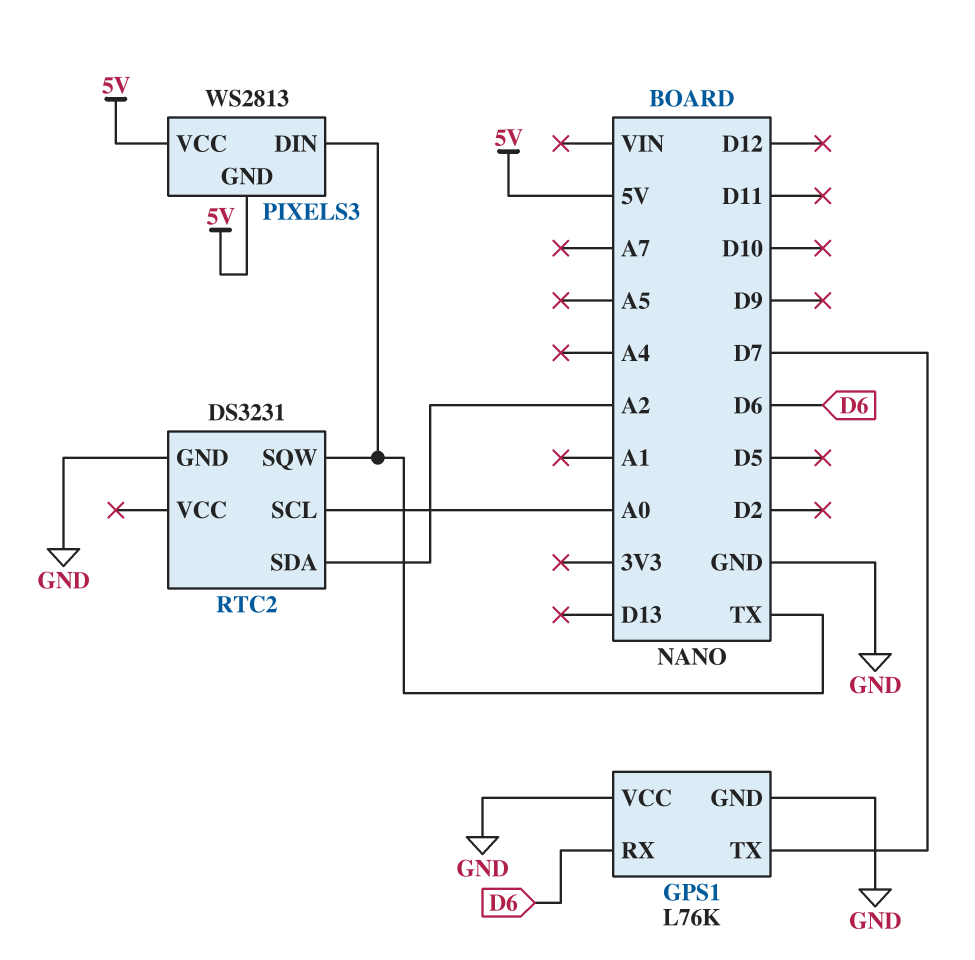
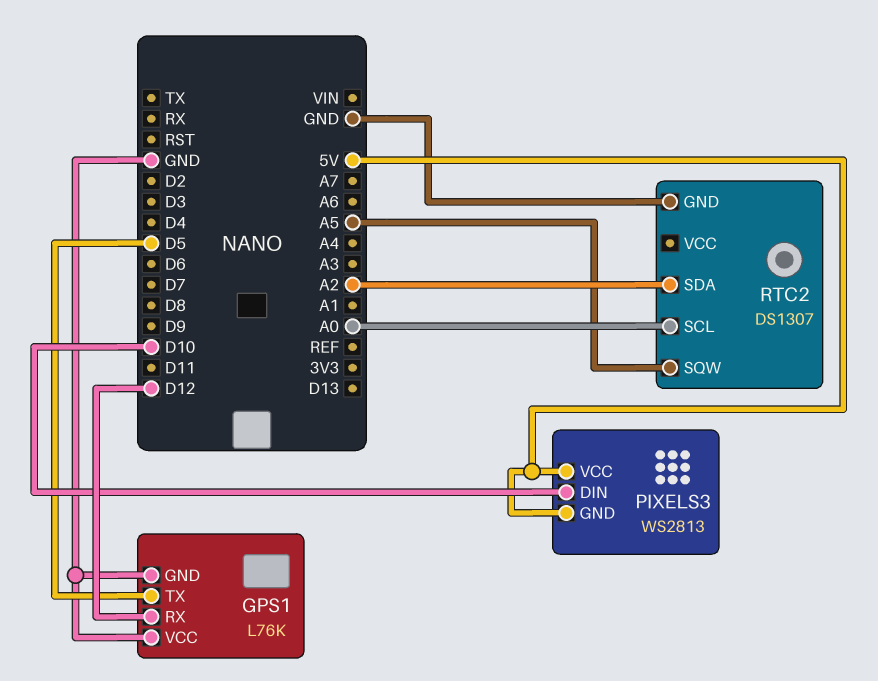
GPS1 pin RX: D6 -> D12
GPS1 pin TX: D7 -> D5
PIXELS3 pin DIN: TX -> D10
RTC2: DS3231 -> DS1307
RTC2 pin SQW: TX -> A5

